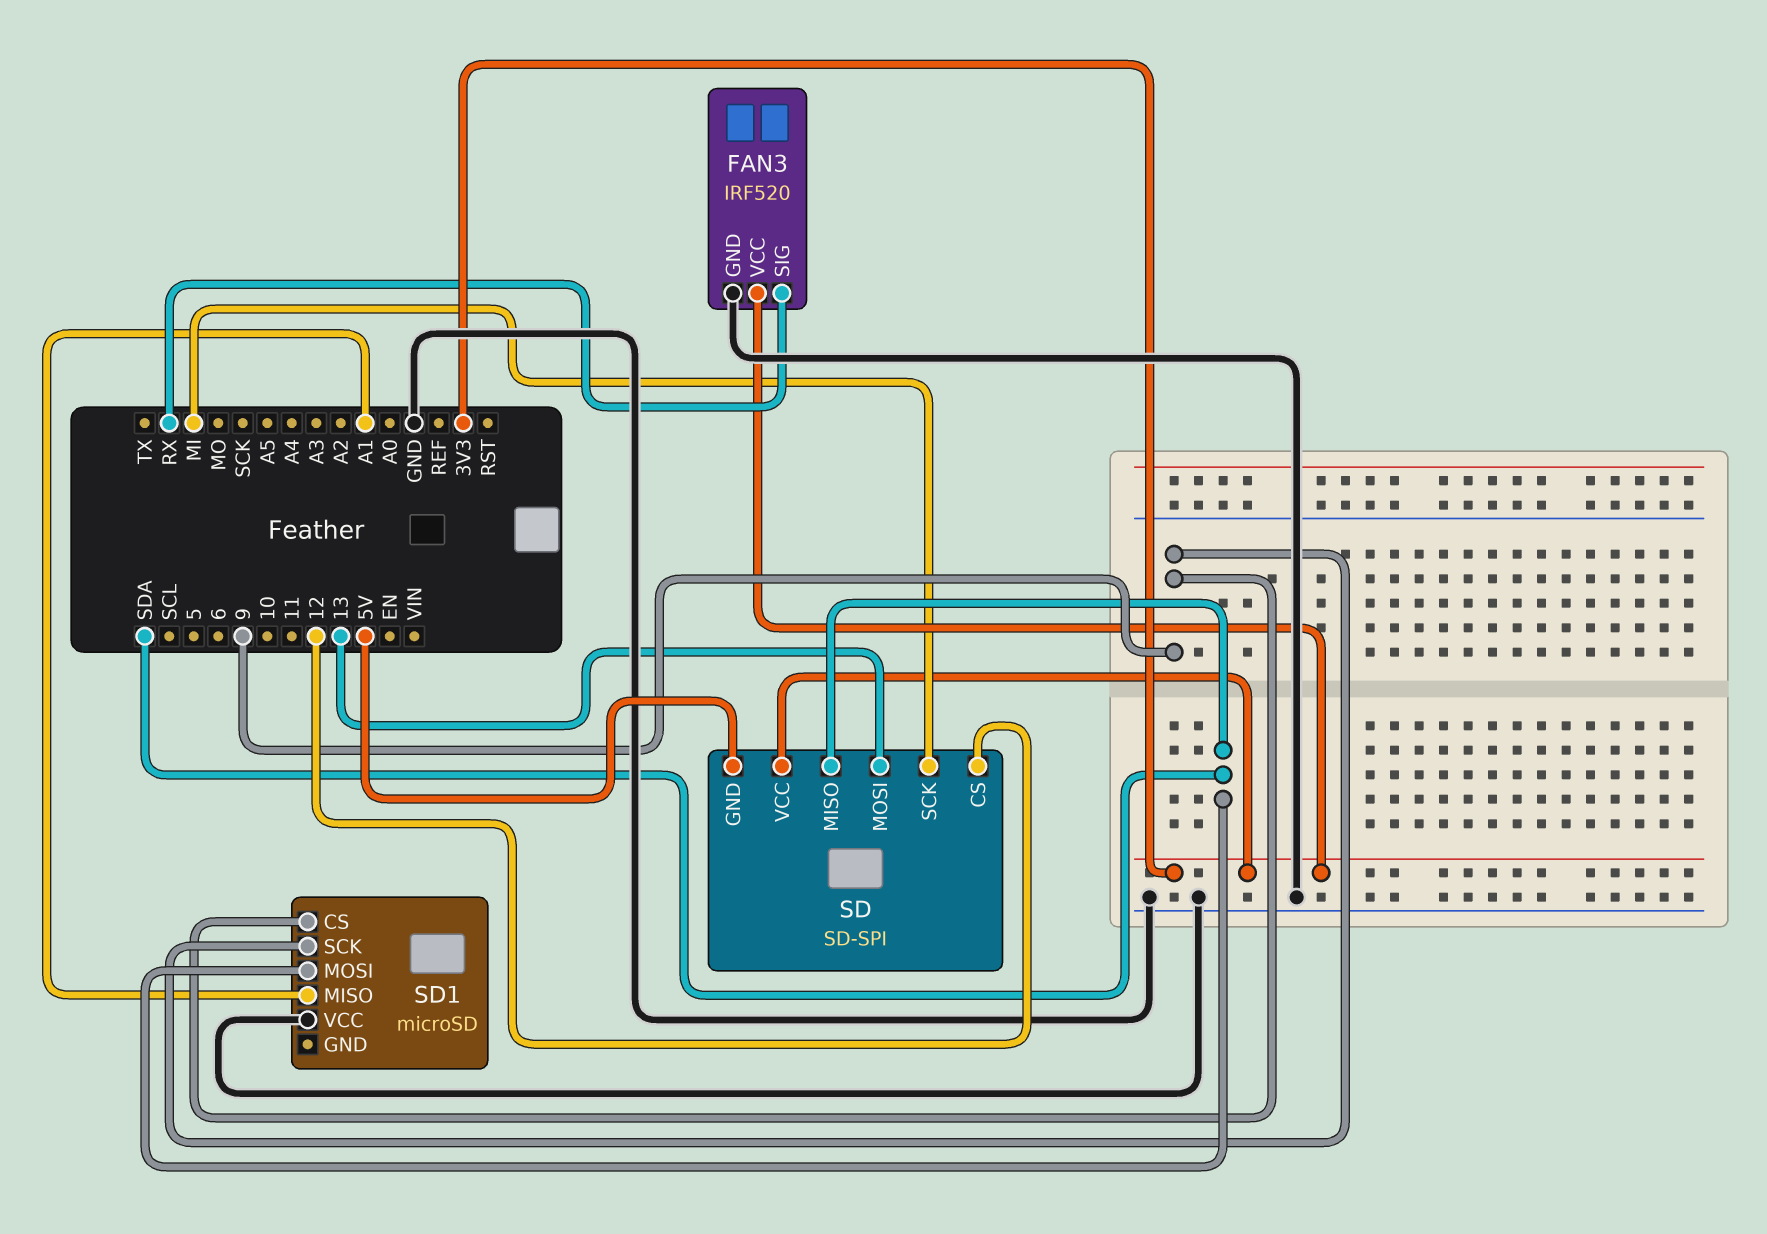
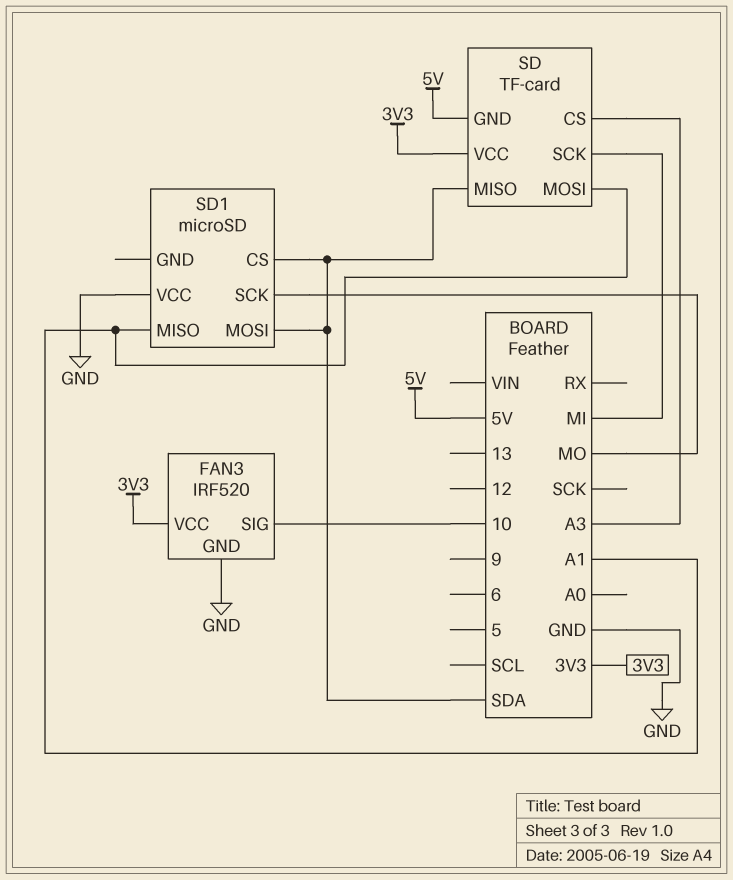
FAN3 pin SIG: RX -> 10
SD: SD-SPI -> TF-card
SD pin CS: 12 -> A3
SD pin MOSI: 13 -> A1
SD1 pin CS: 9 -> SDA
SD1 pin SCK: 9 -> MO

